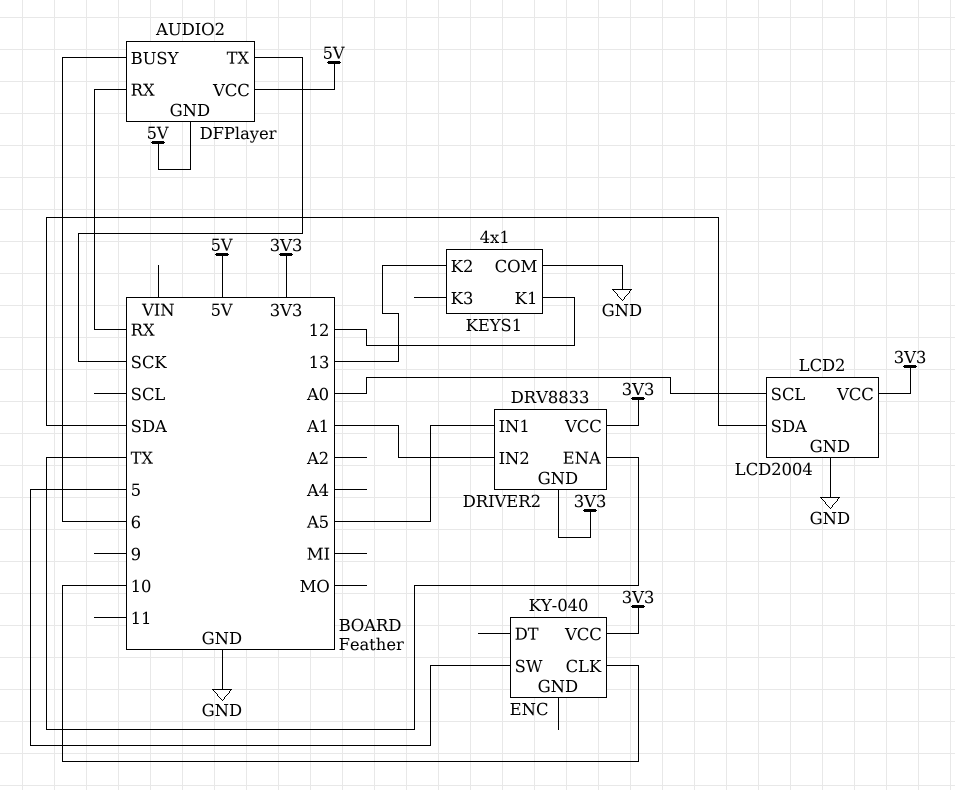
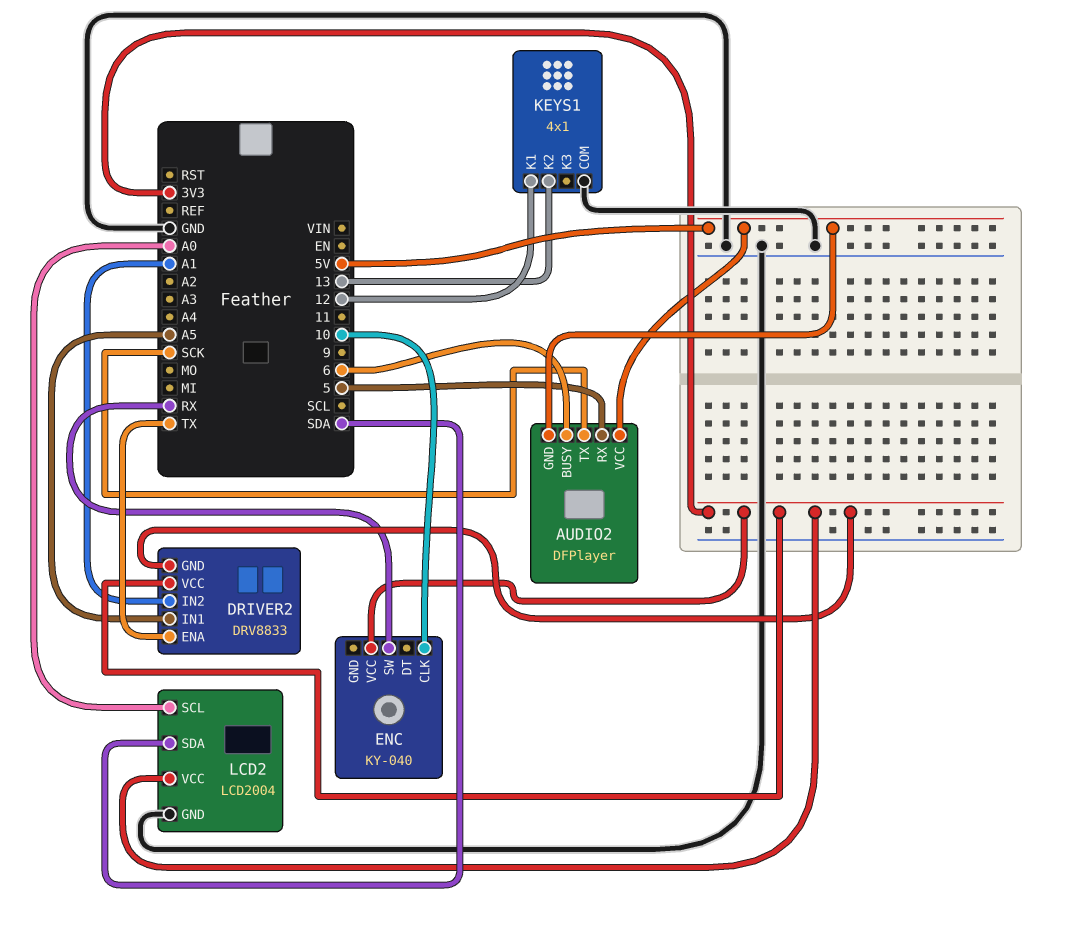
AUDIO2 pin RX: RX -> 5
ENC pin SW: 5 -> RX

